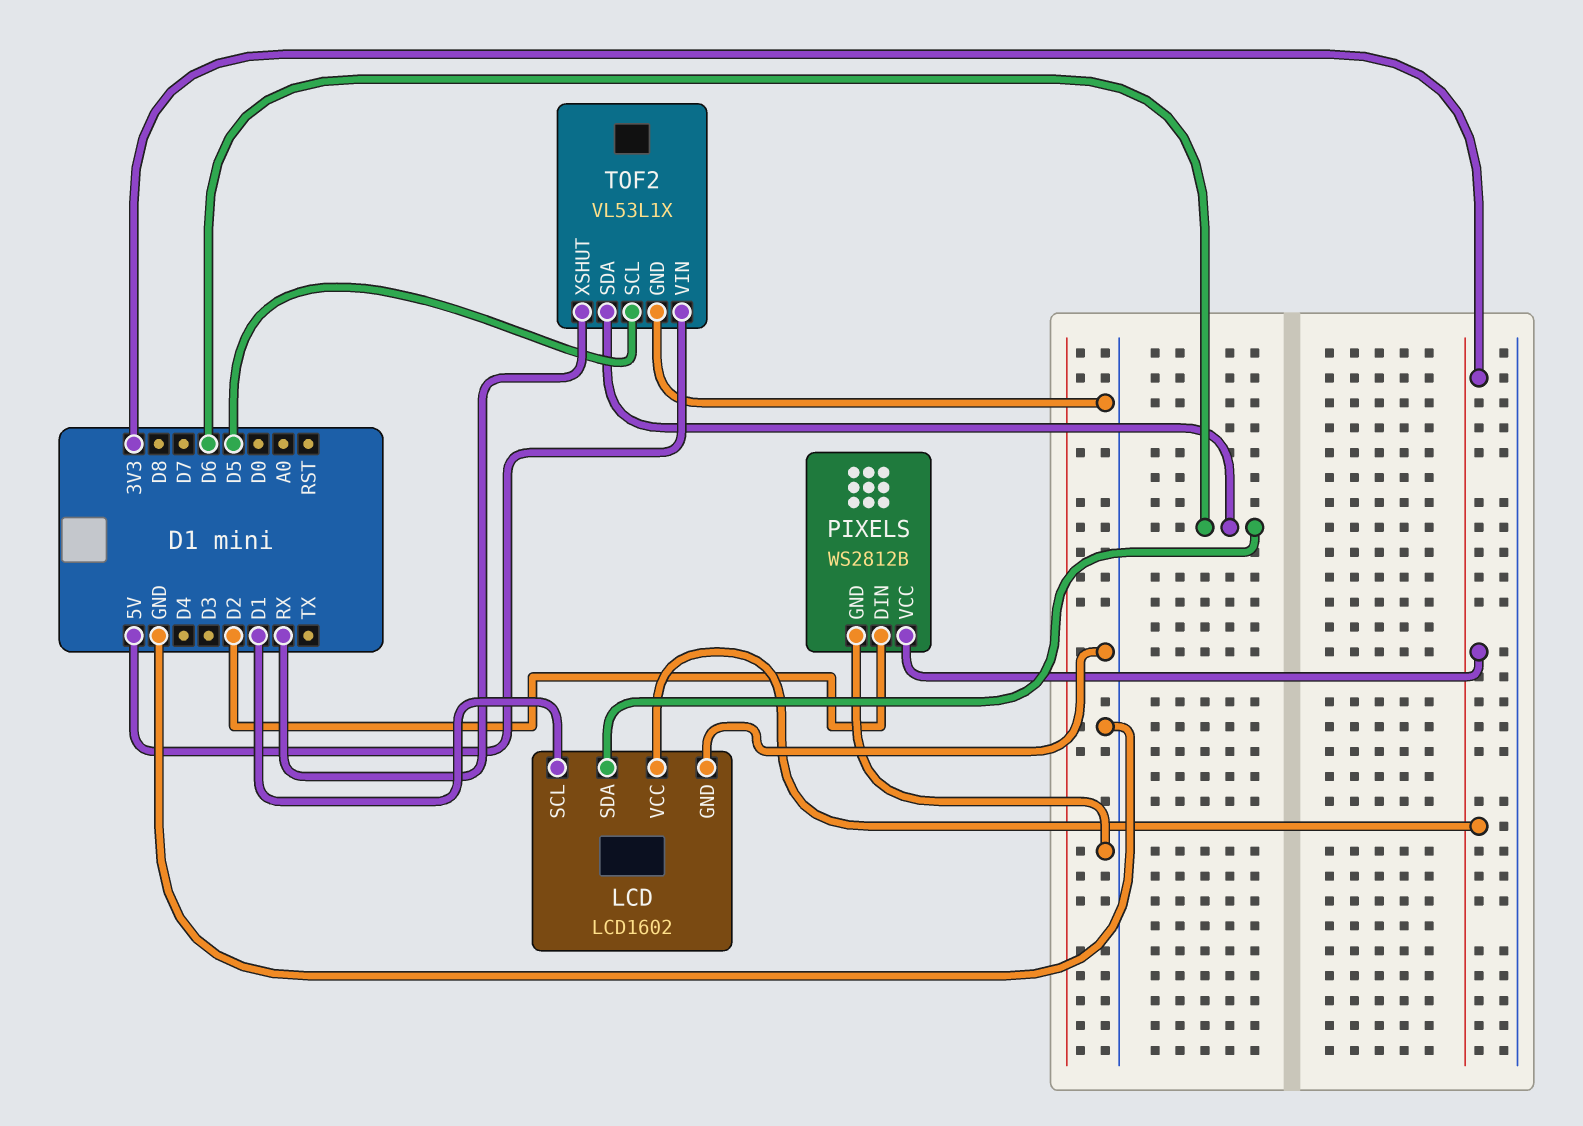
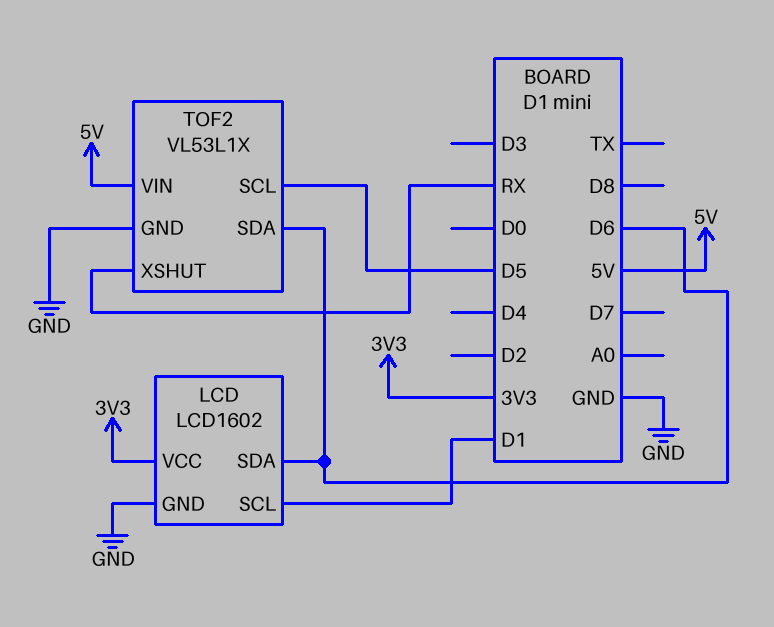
PIXELS: WS2812B -> none
PIXELS pin DIN: D2 -> none
PIXELS pin GND: GND -> none
PIXELS pin VCC: 3V3 -> none

